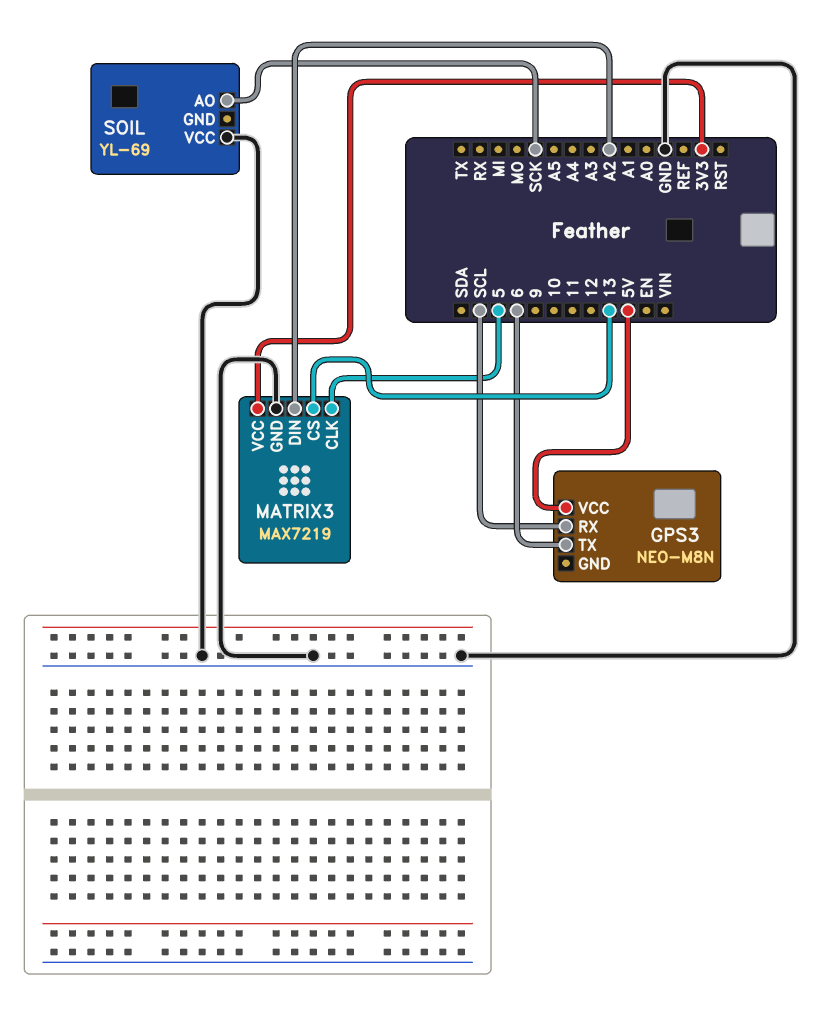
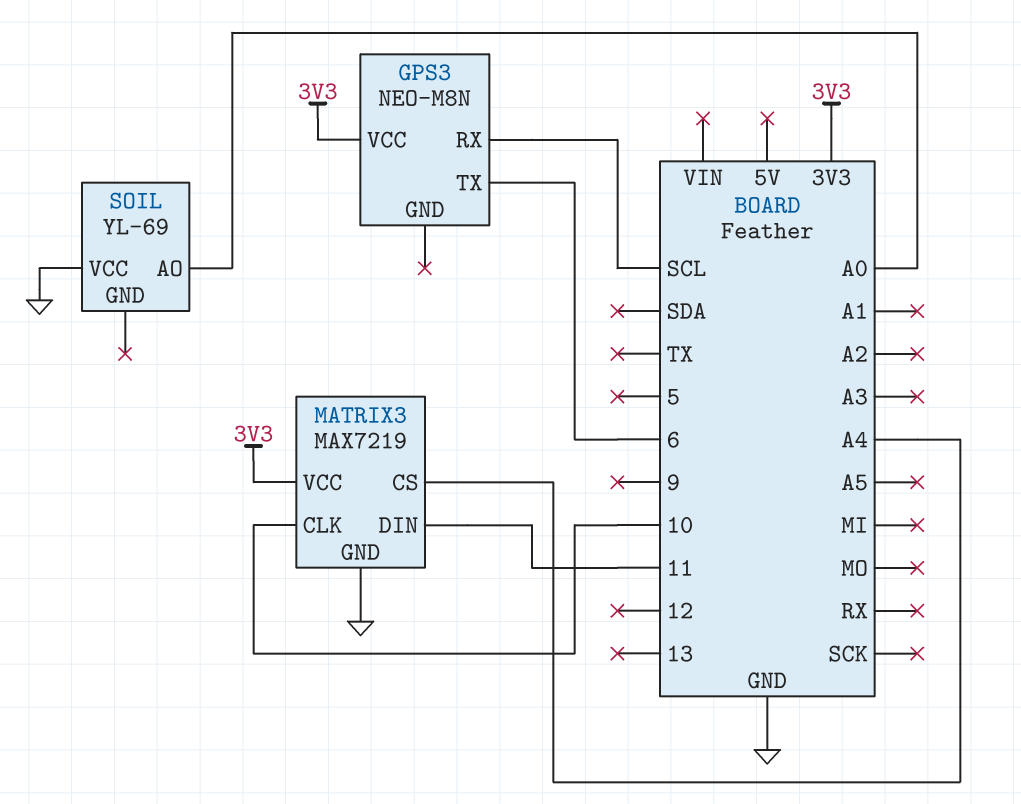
GPS3 pin VCC: 5V -> 3V3
MATRIX3 pin CLK: 5 -> 10
MATRIX3 pin CS: 13 -> A4
MATRIX3 pin DIN: A2 -> 11
SOIL pin AO: SCK -> A0

